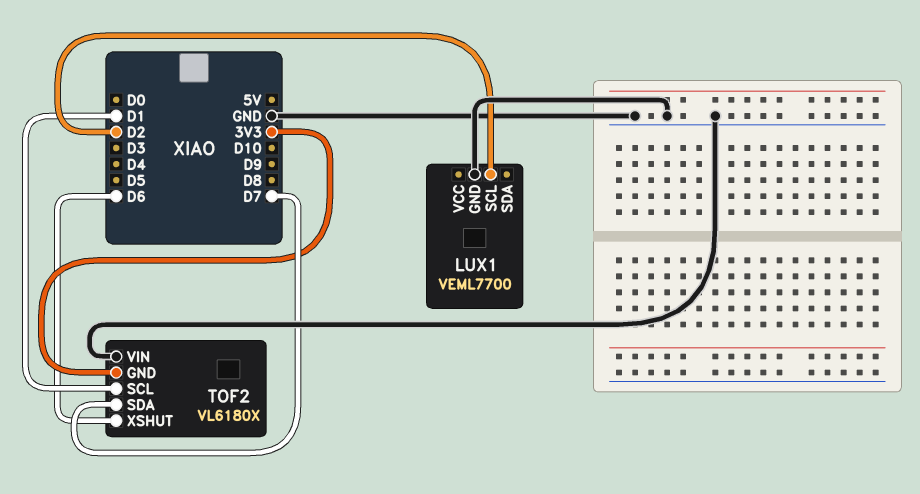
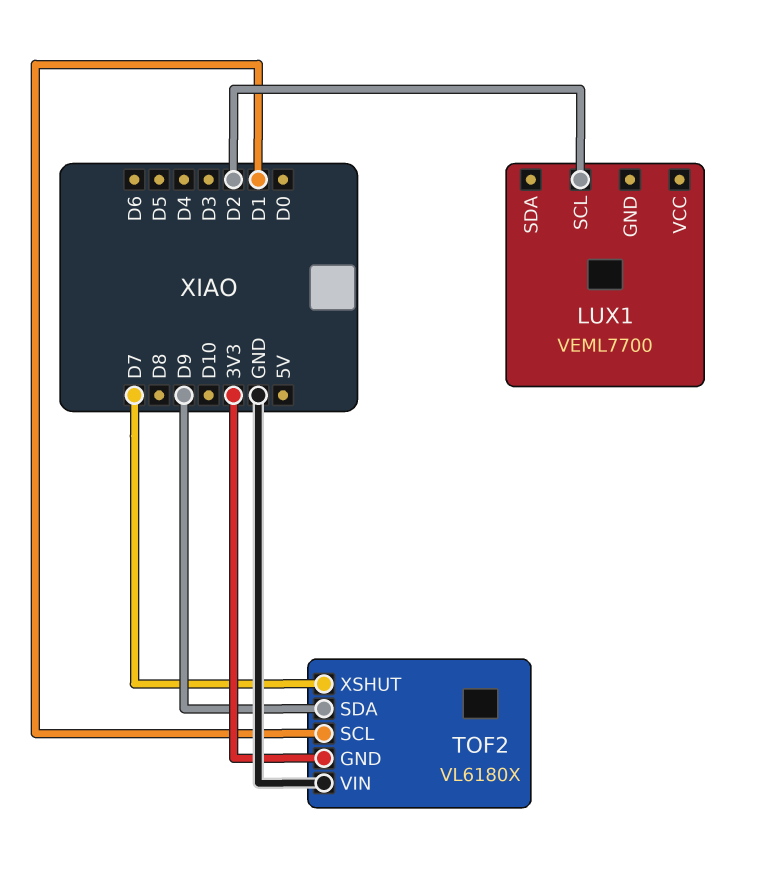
LUX1 pin GND: GND -> none
TOF2 pin SDA: D7 -> D9
TOF2 pin XSHUT: D6 -> D7

